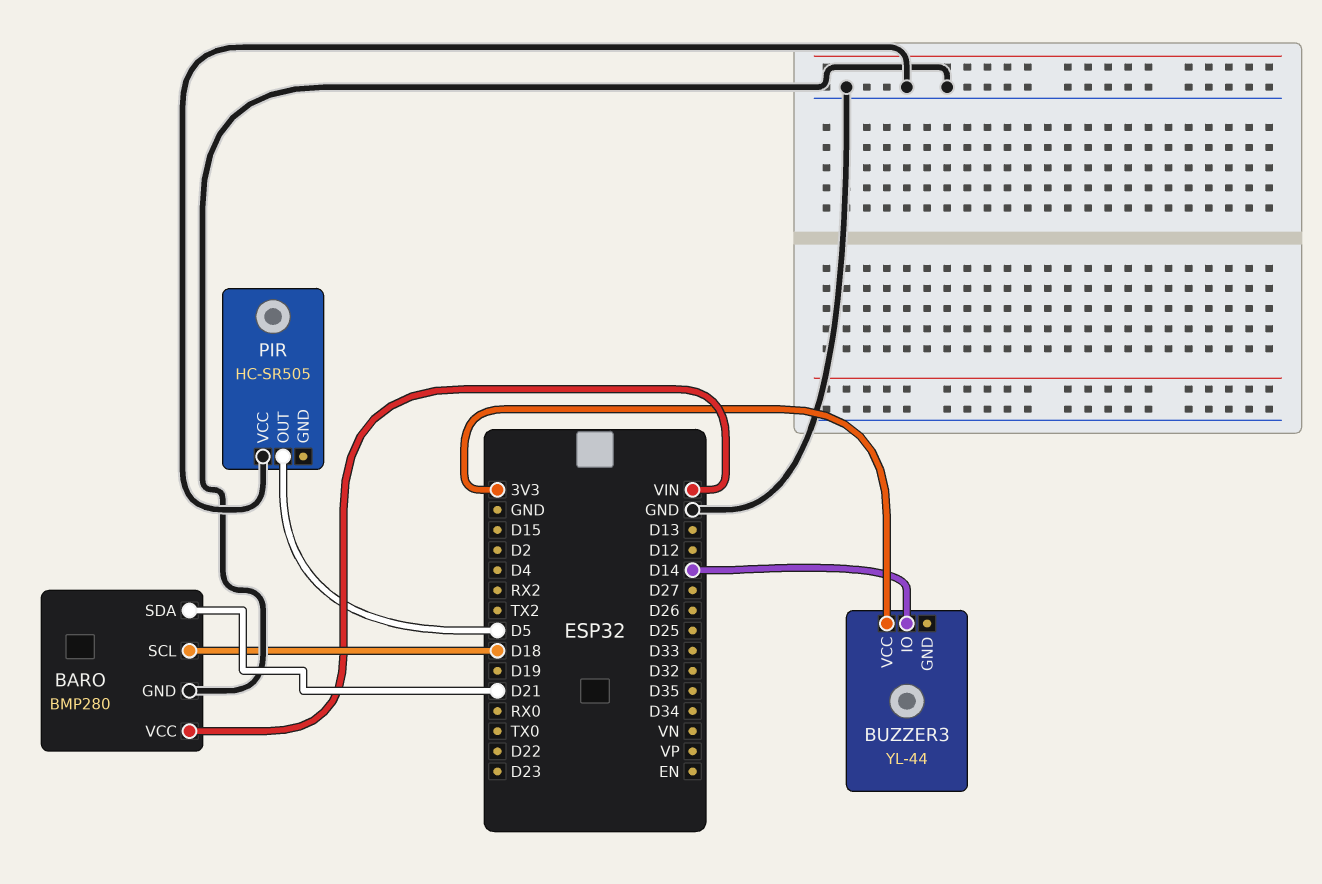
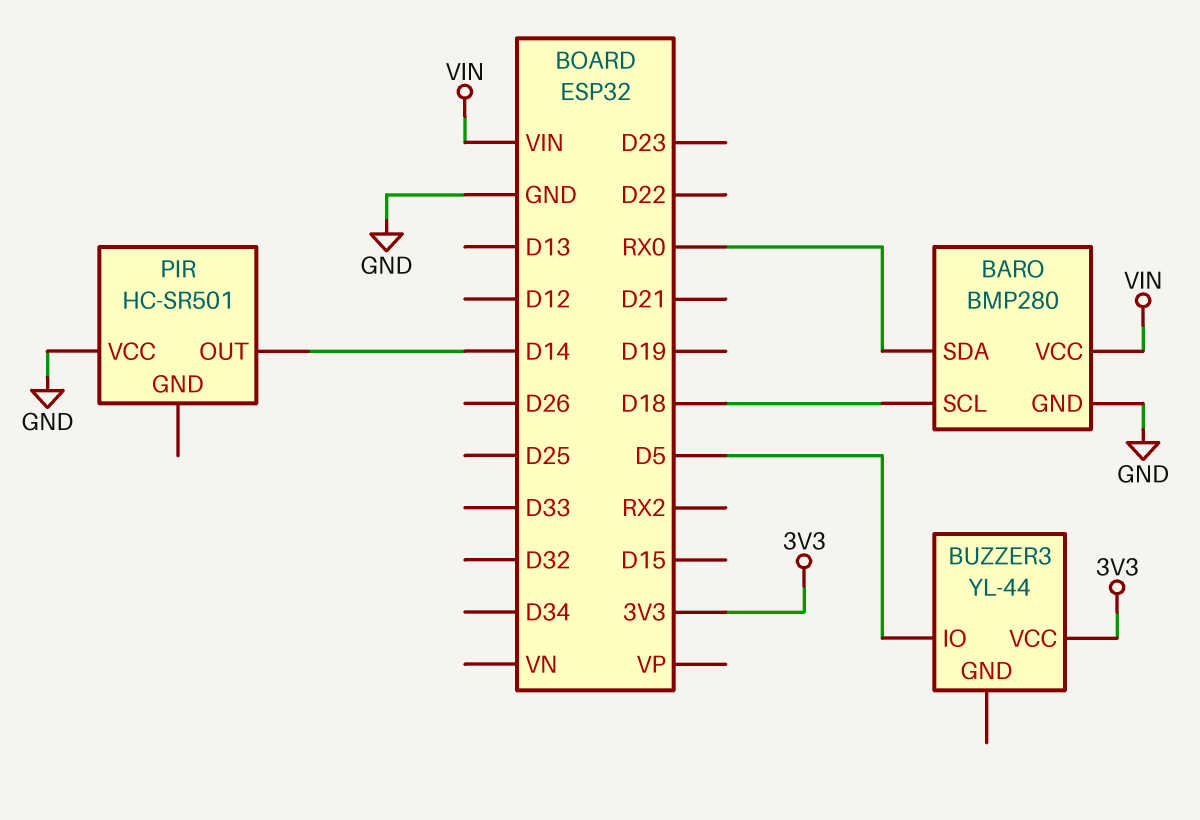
BARO pin SDA: D21 -> RX0
BUZZER3 pin IO: D14 -> D5
PIR: HC-SR505 -> HC-SR501
PIR pin OUT: D5 -> D14

